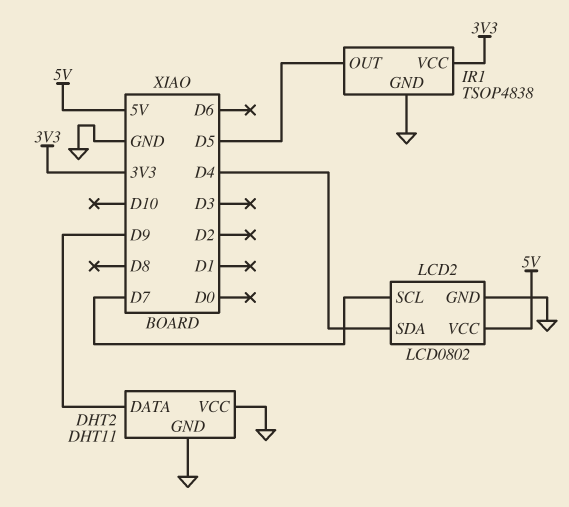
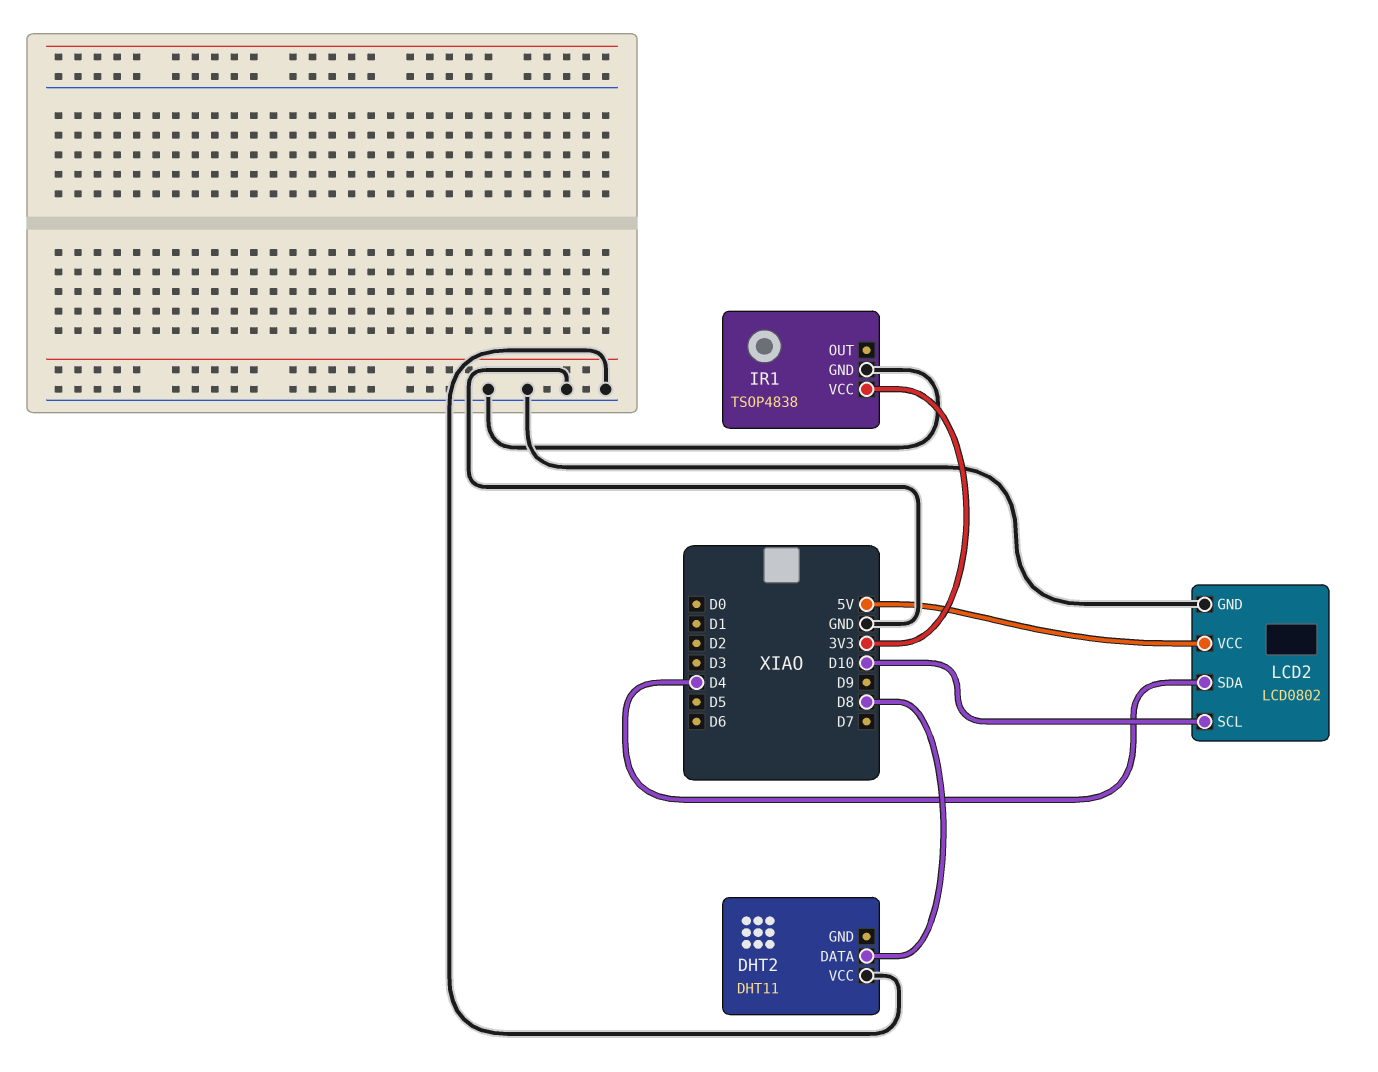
DHT2 pin DATA: D9 -> D8
DHT2 pin GND: GND -> none
IR1 pin OUT: D5 -> none
LCD2 pin SCL: D7 -> D10

